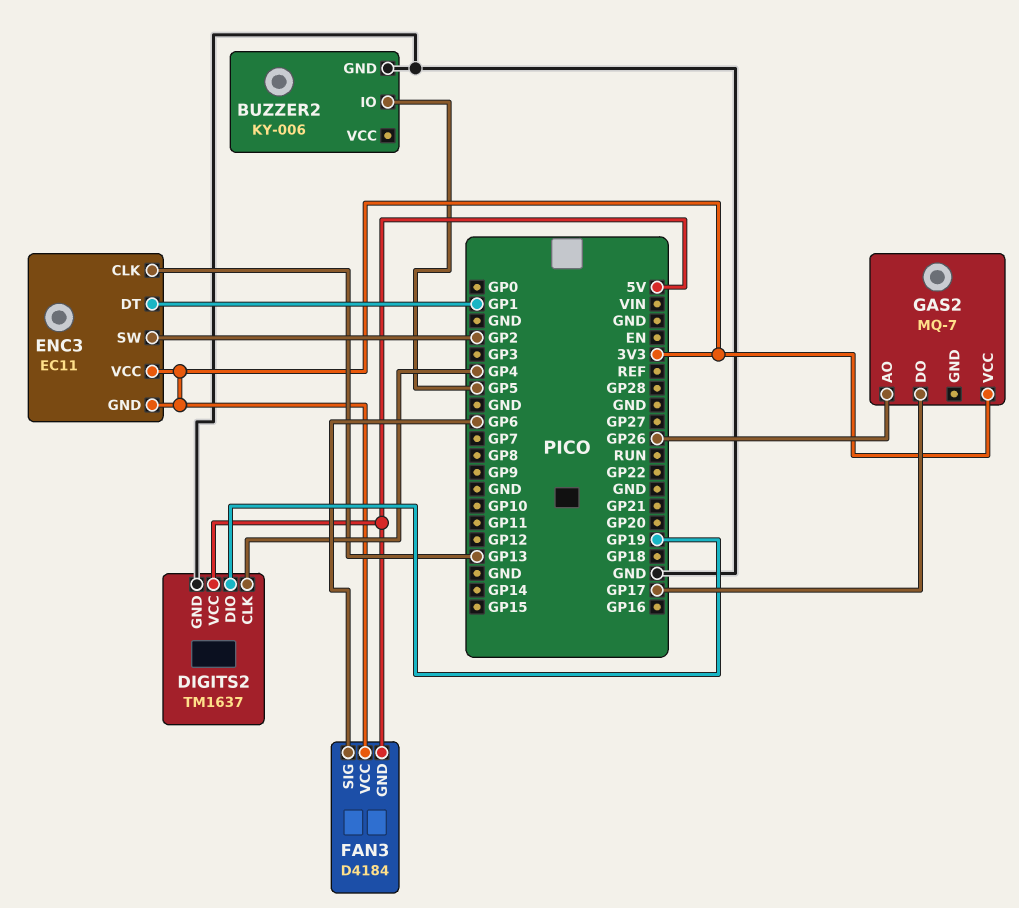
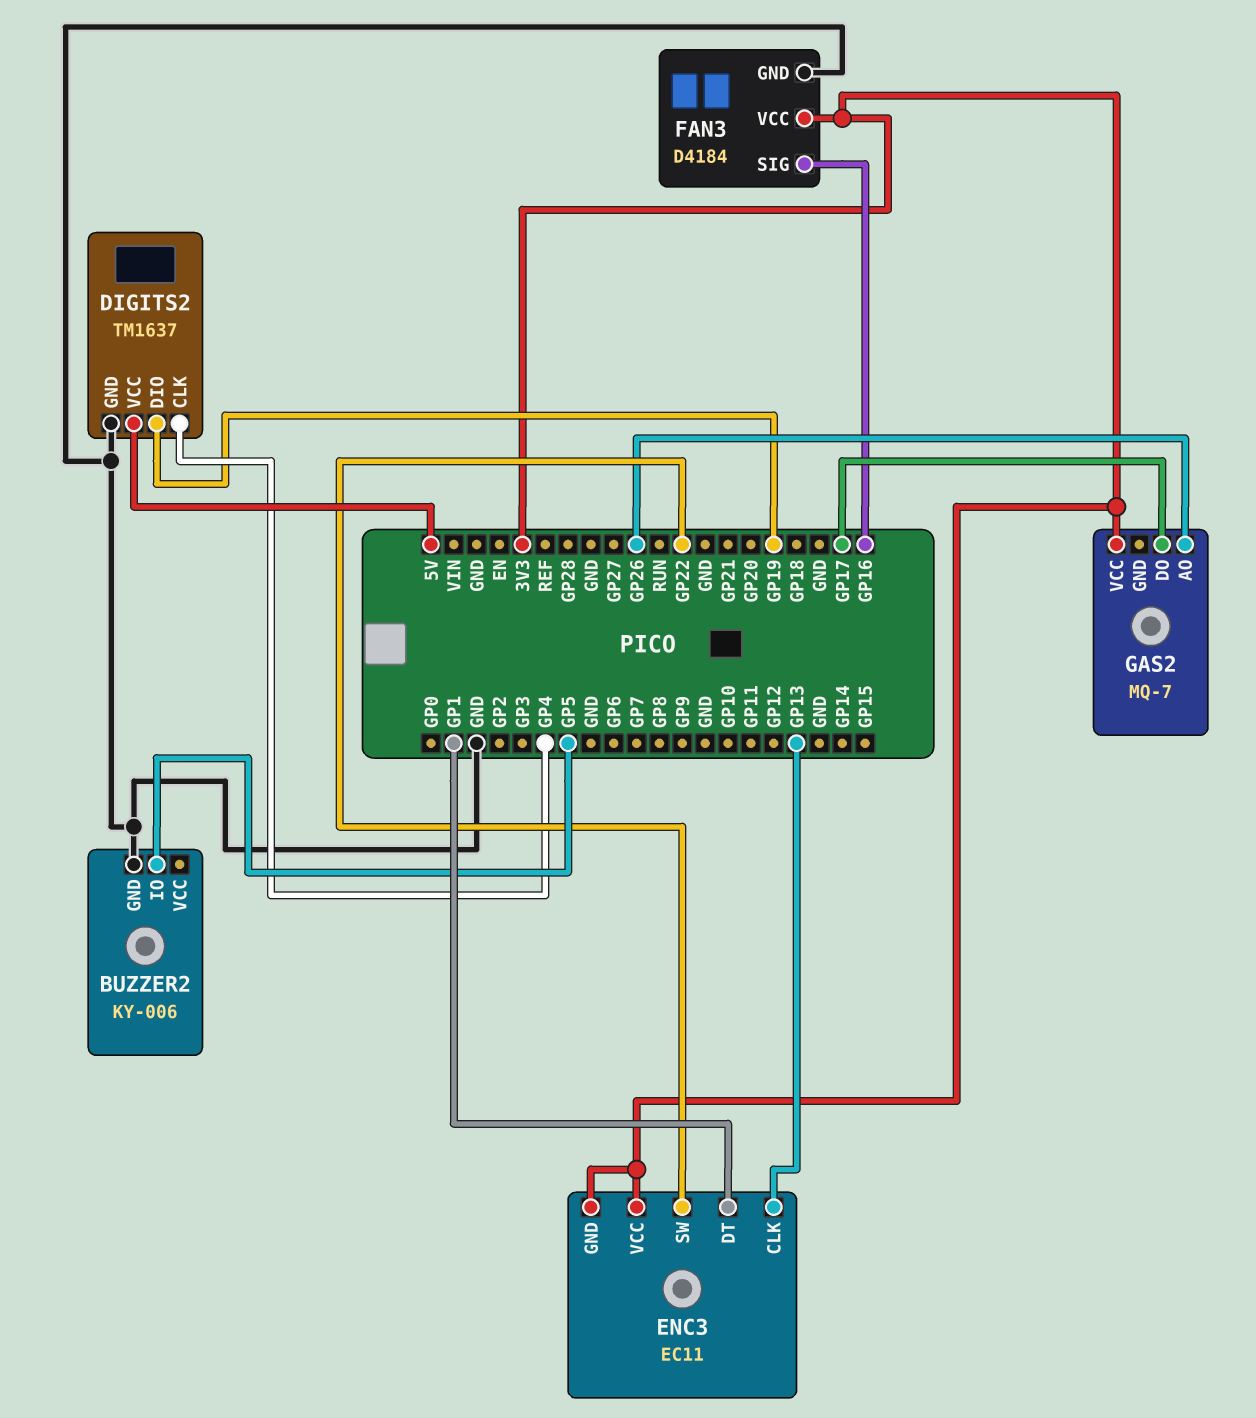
ENC3 pin SW: GP2 -> GP22
FAN3 pin GND: 5V -> GND
FAN3 pin SIG: GP6 -> GP16

